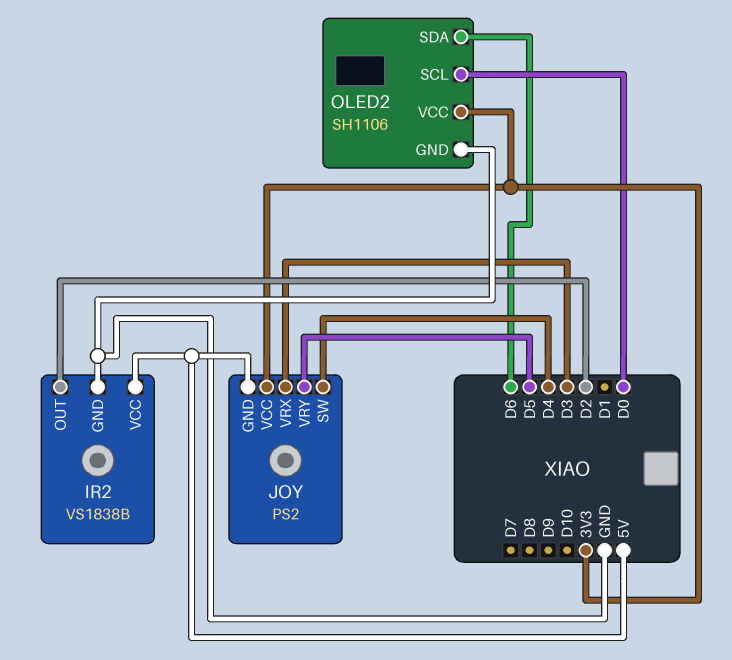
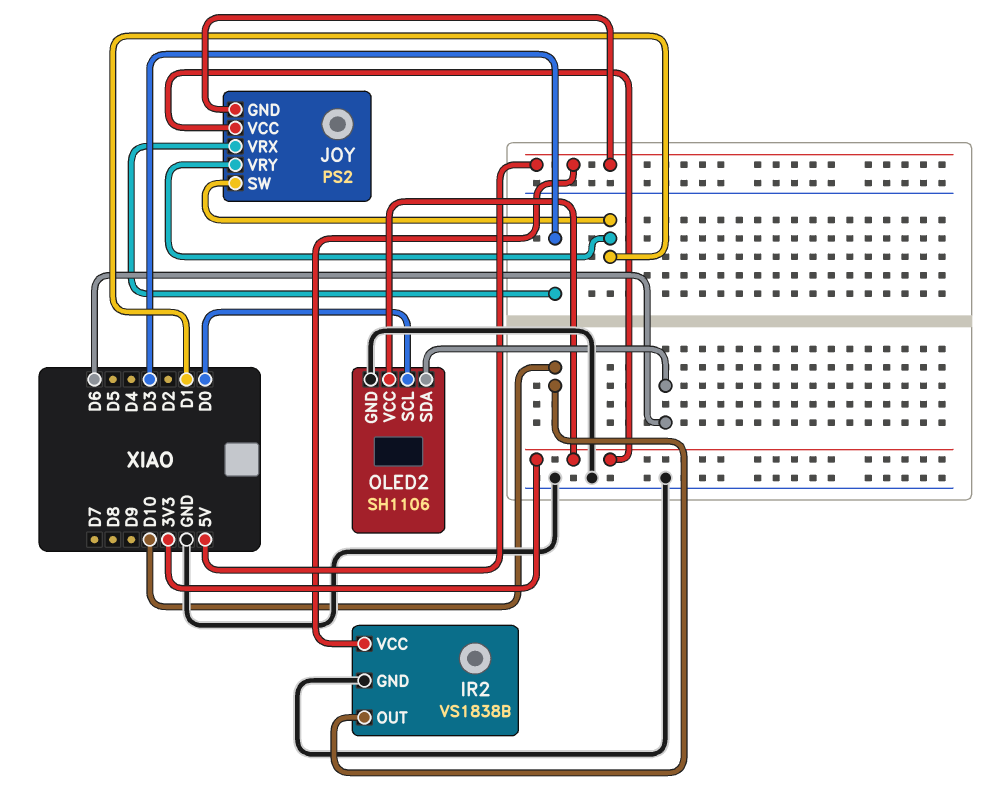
IR2 pin OUT: D2 -> D10
JOY pin SW: D4 -> D1
JOY pin VRY: D5 -> D1

